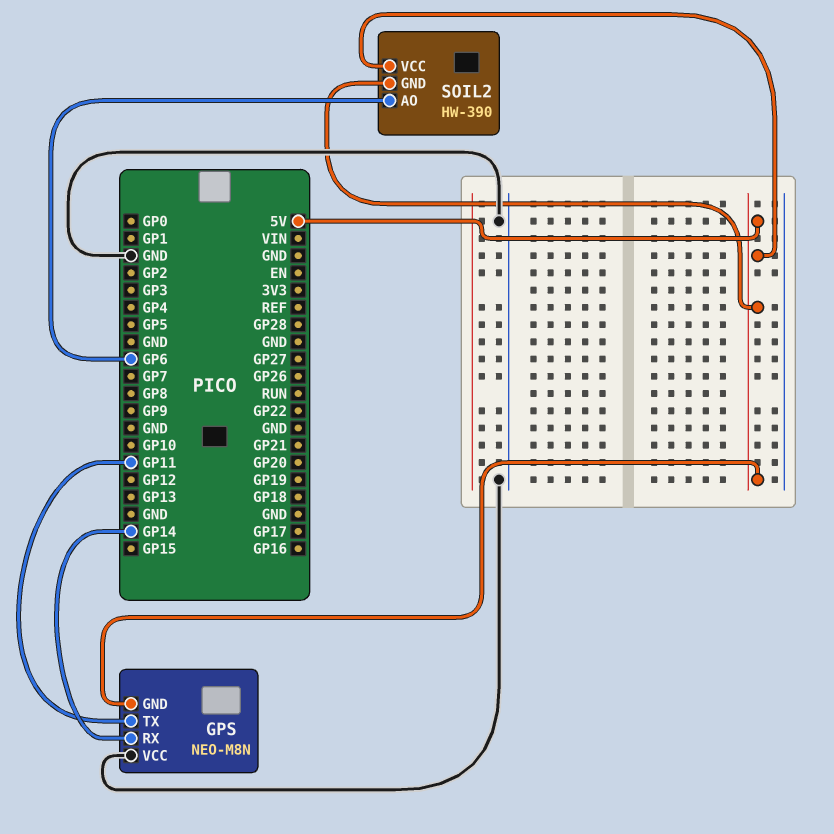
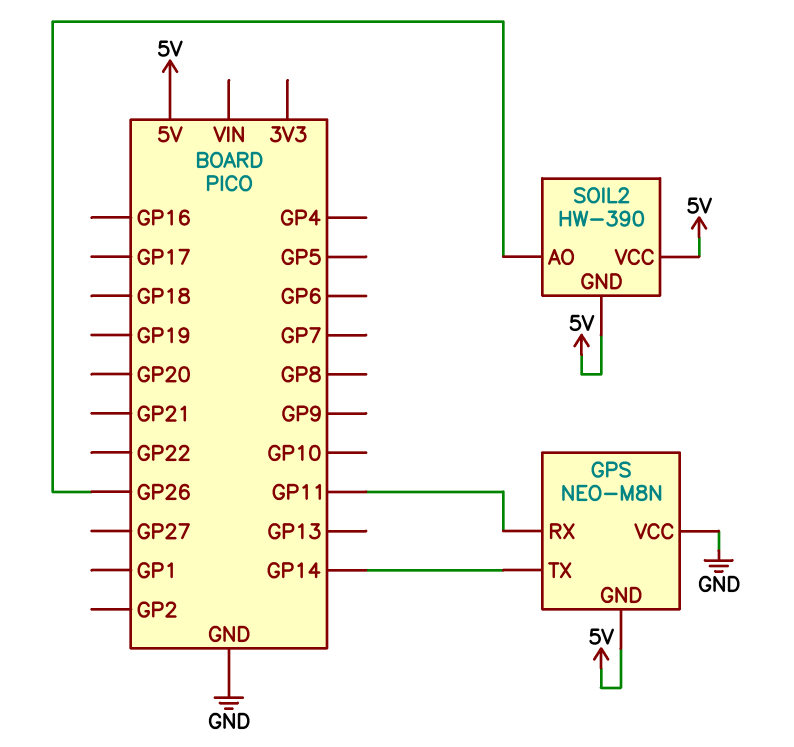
GPS pin RX: GP14 -> GP11
GPS pin TX: GP11 -> GP14
SOIL2 pin AO: GP6 -> GP26

